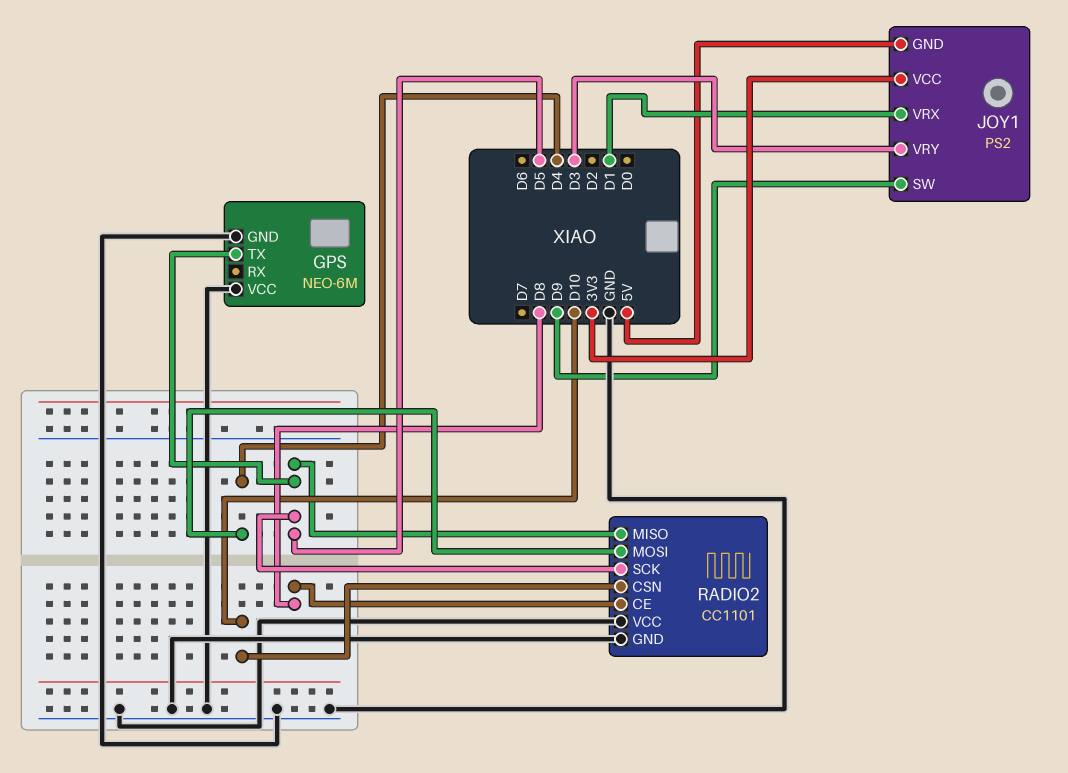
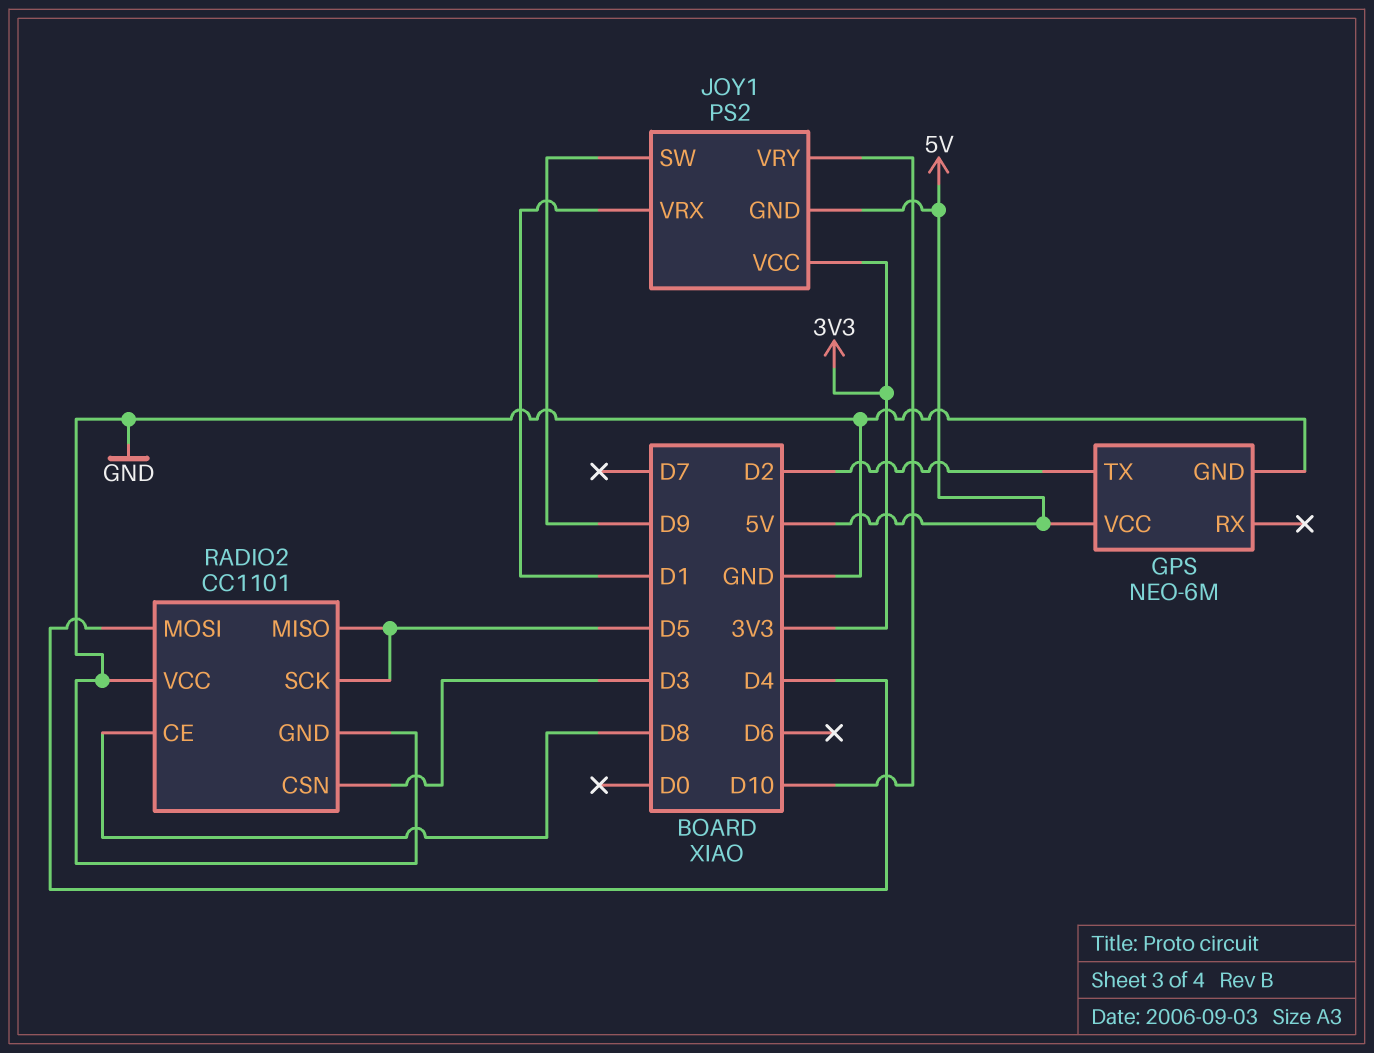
GPS pin TX: D5 -> D2
GPS pin VCC: GND -> 5V
JOY1 pin VRY: D3 -> D10
RADIO2 pin CSN: D10 -> D3

